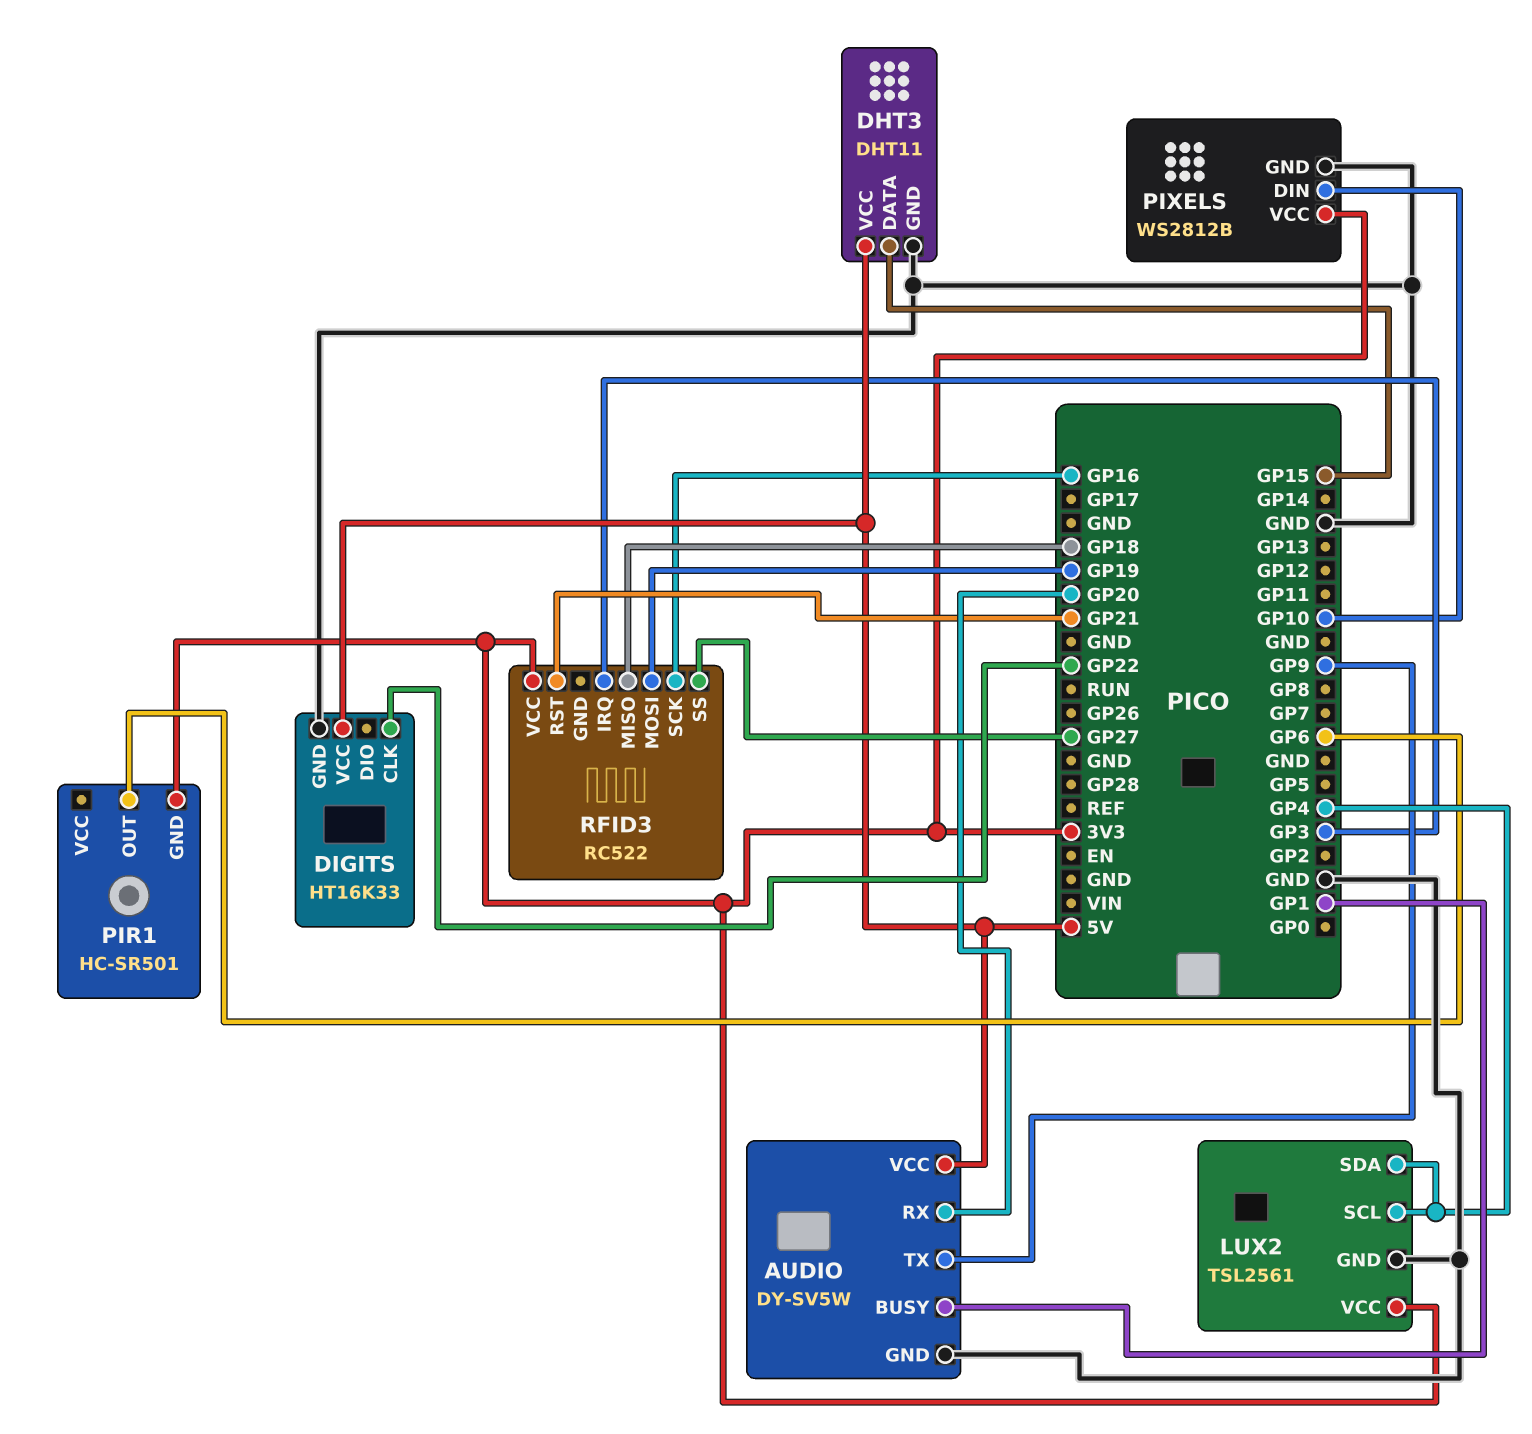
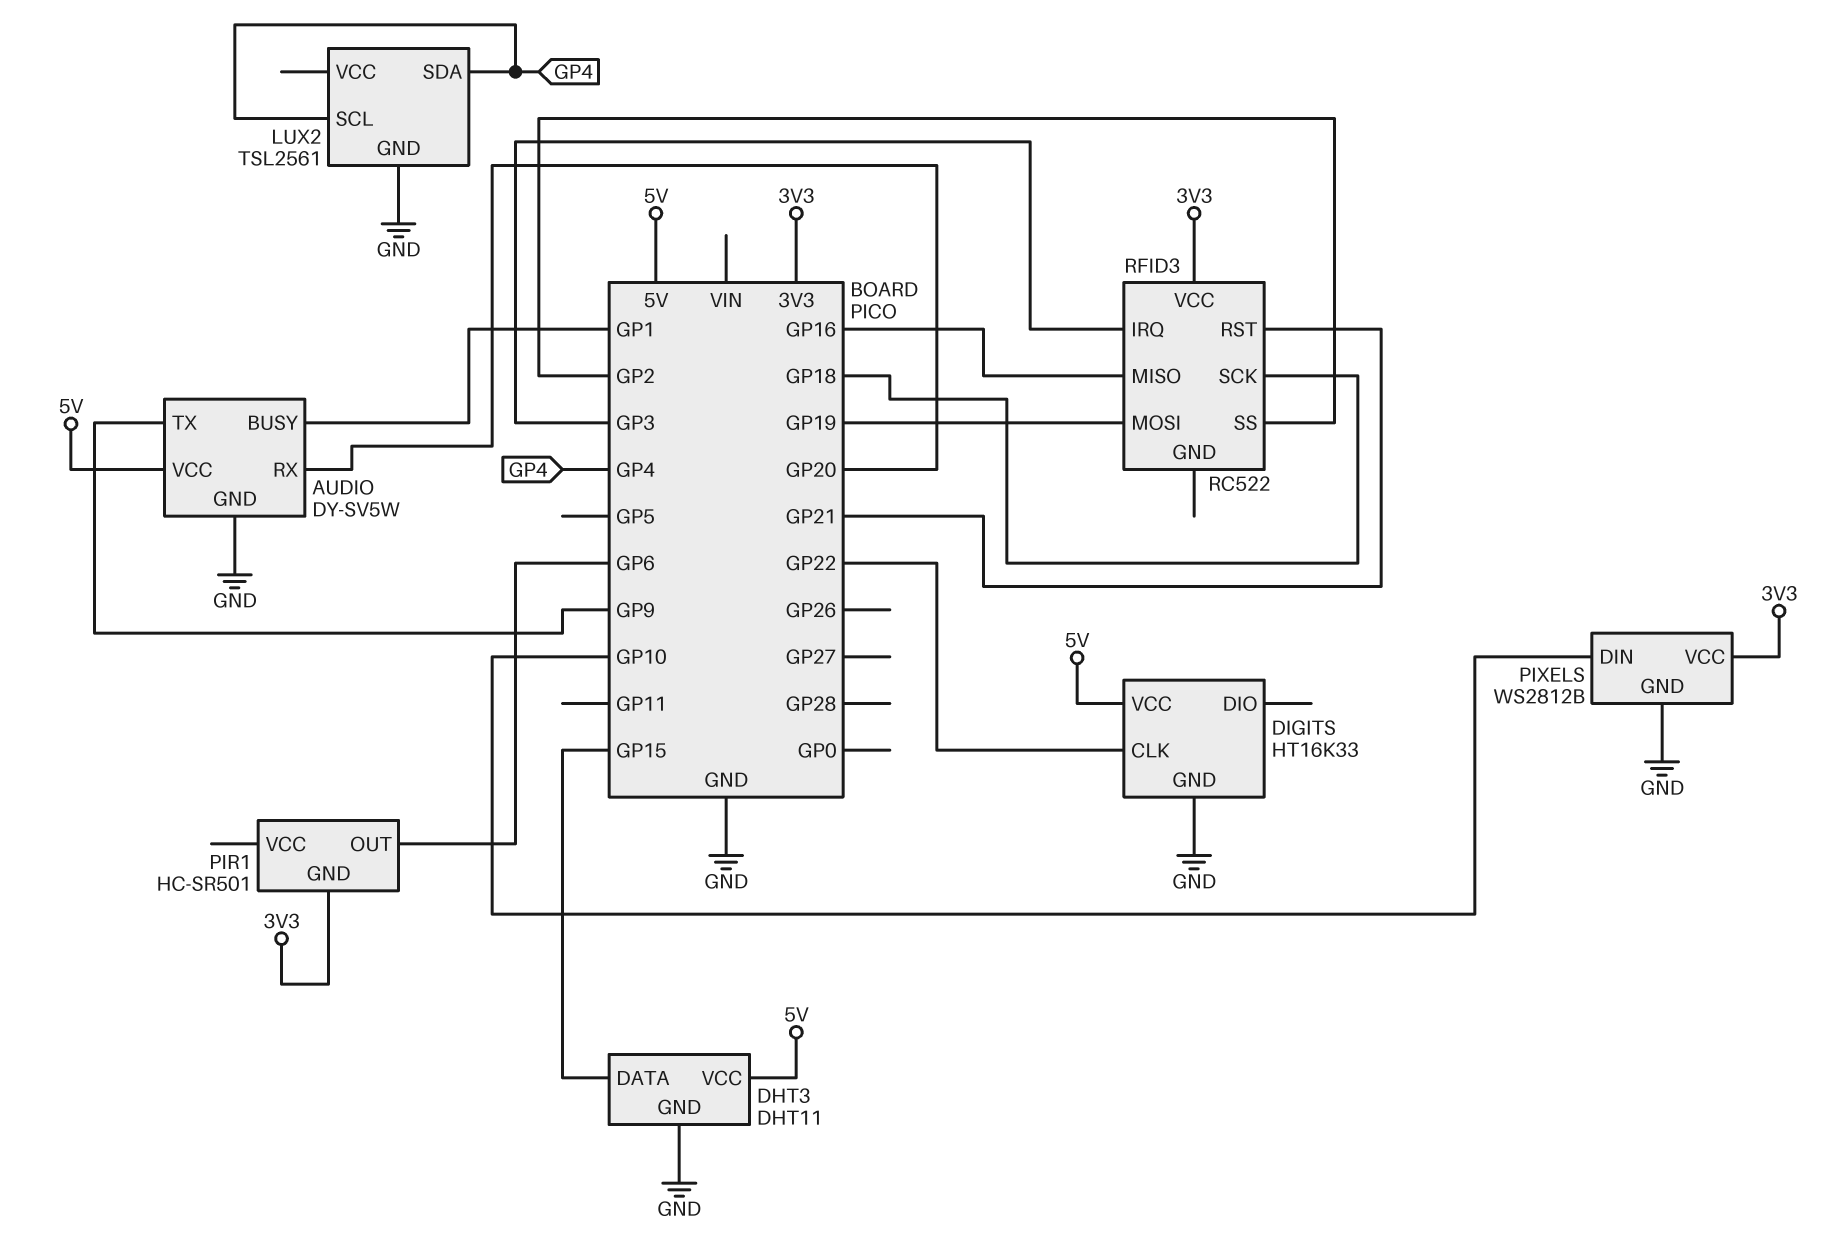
LUX2 pin VCC: 3V3 -> none
RFID3 pin MISO: GP18 -> GP16
RFID3 pin SCK: GP16 -> GP18
RFID3 pin SS: GP27 -> GP2

